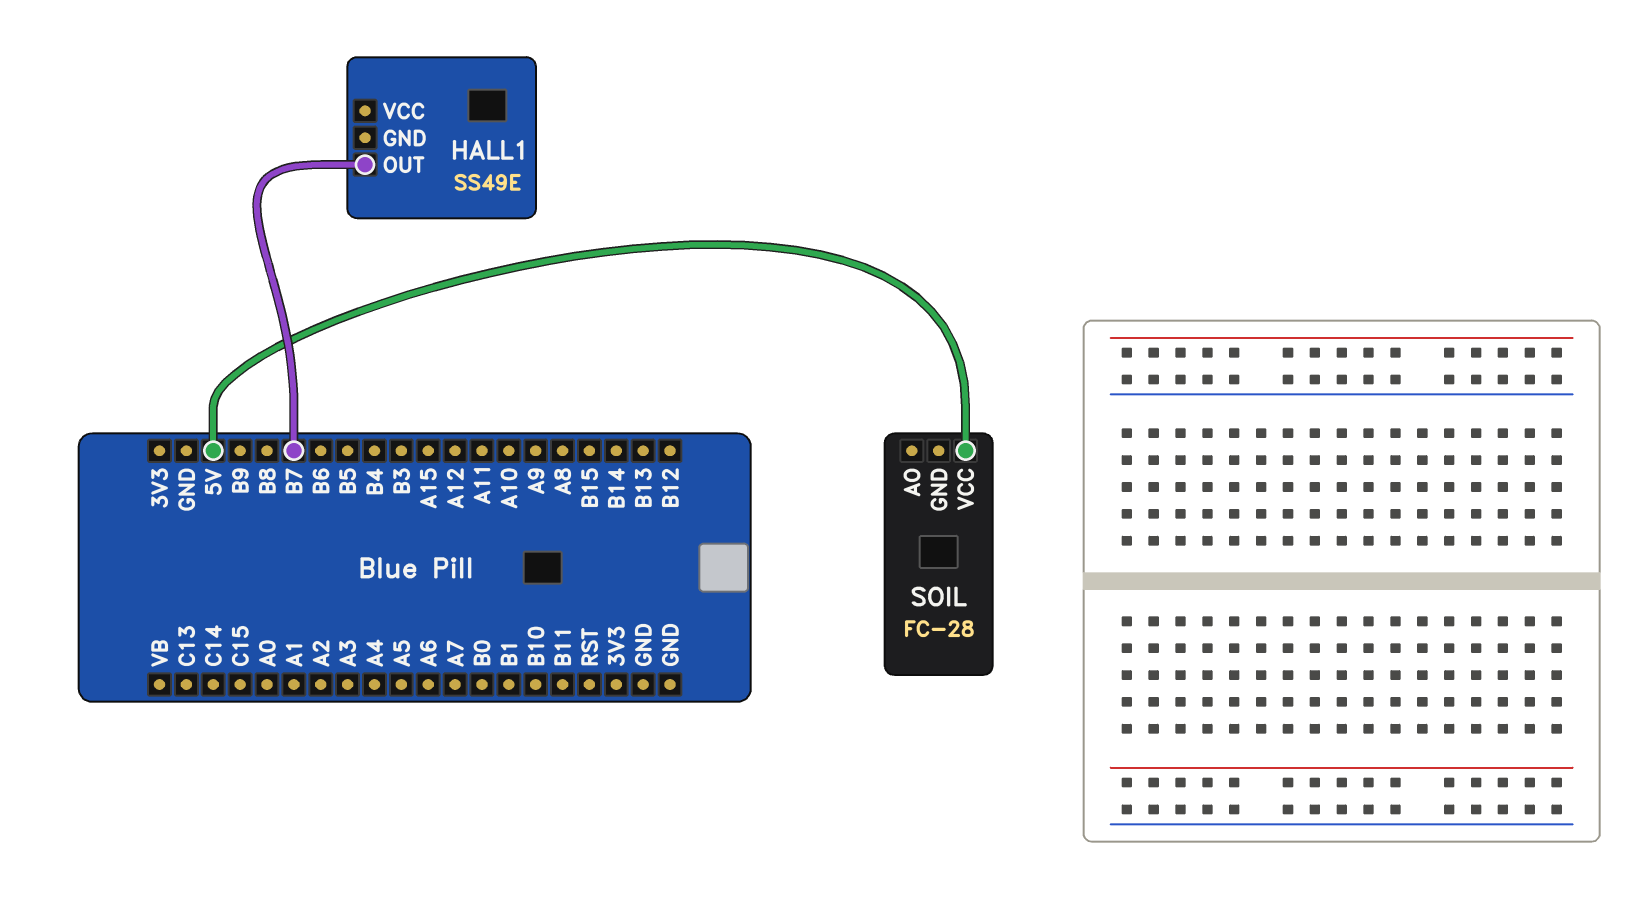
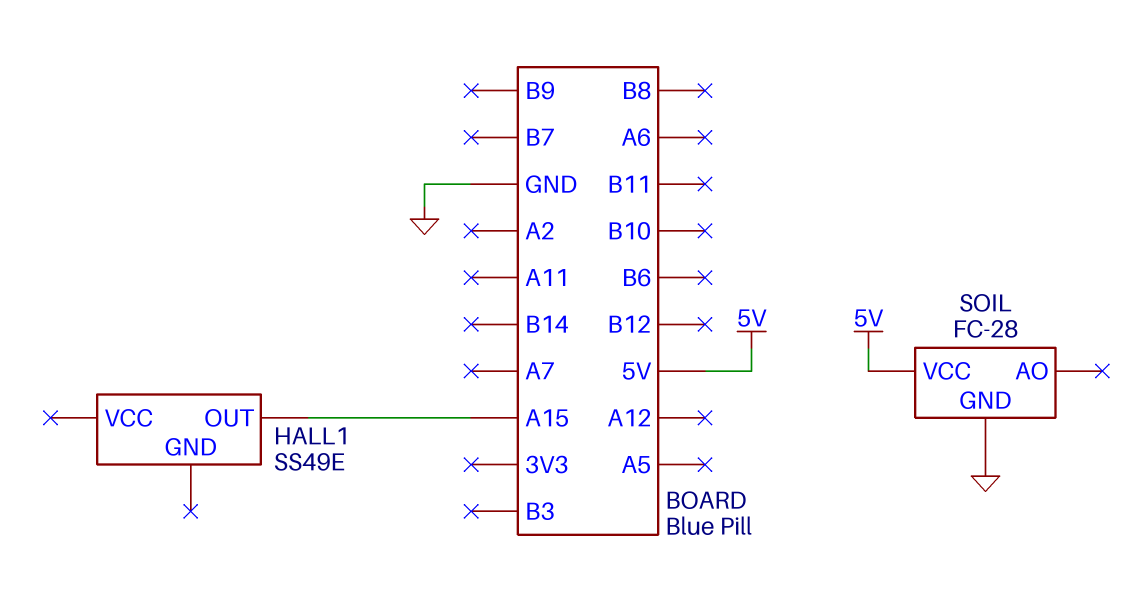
HALL1 pin OUT: B7 -> A15
SOIL pin GND: none -> GND

